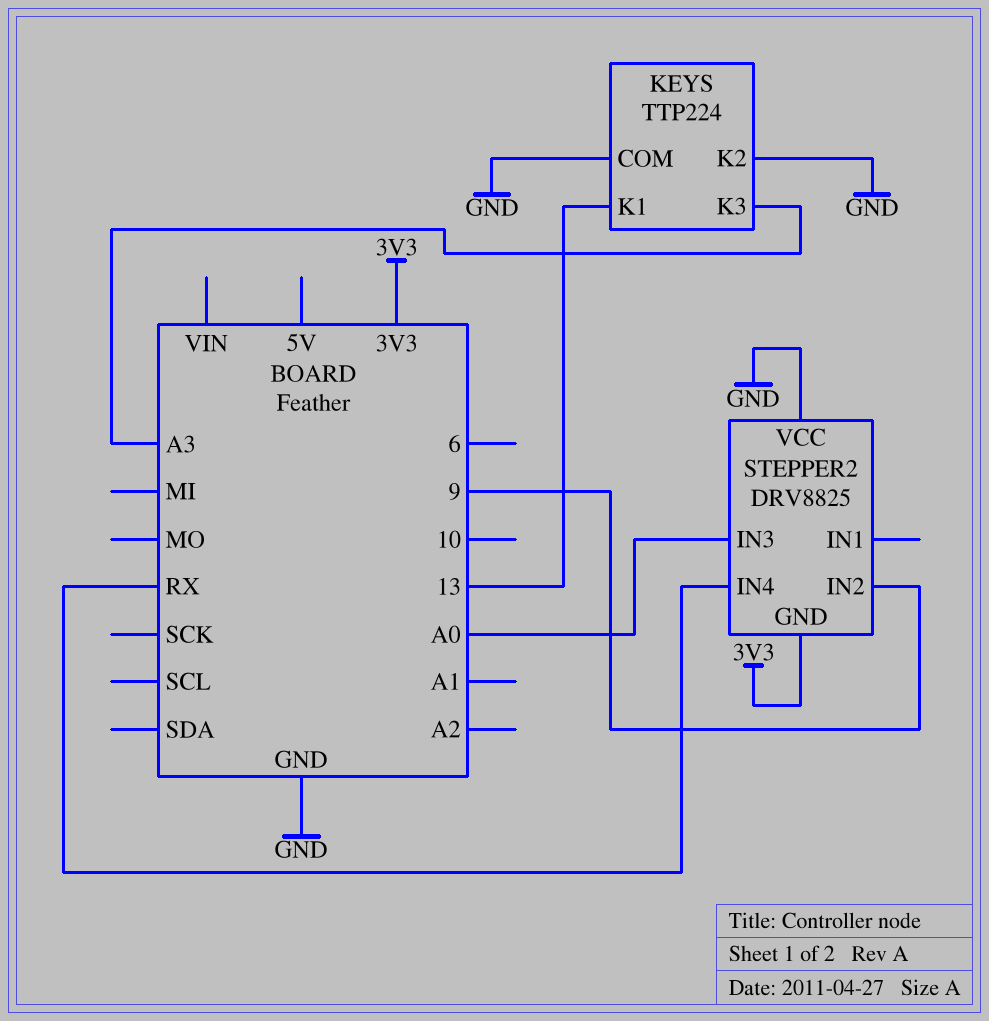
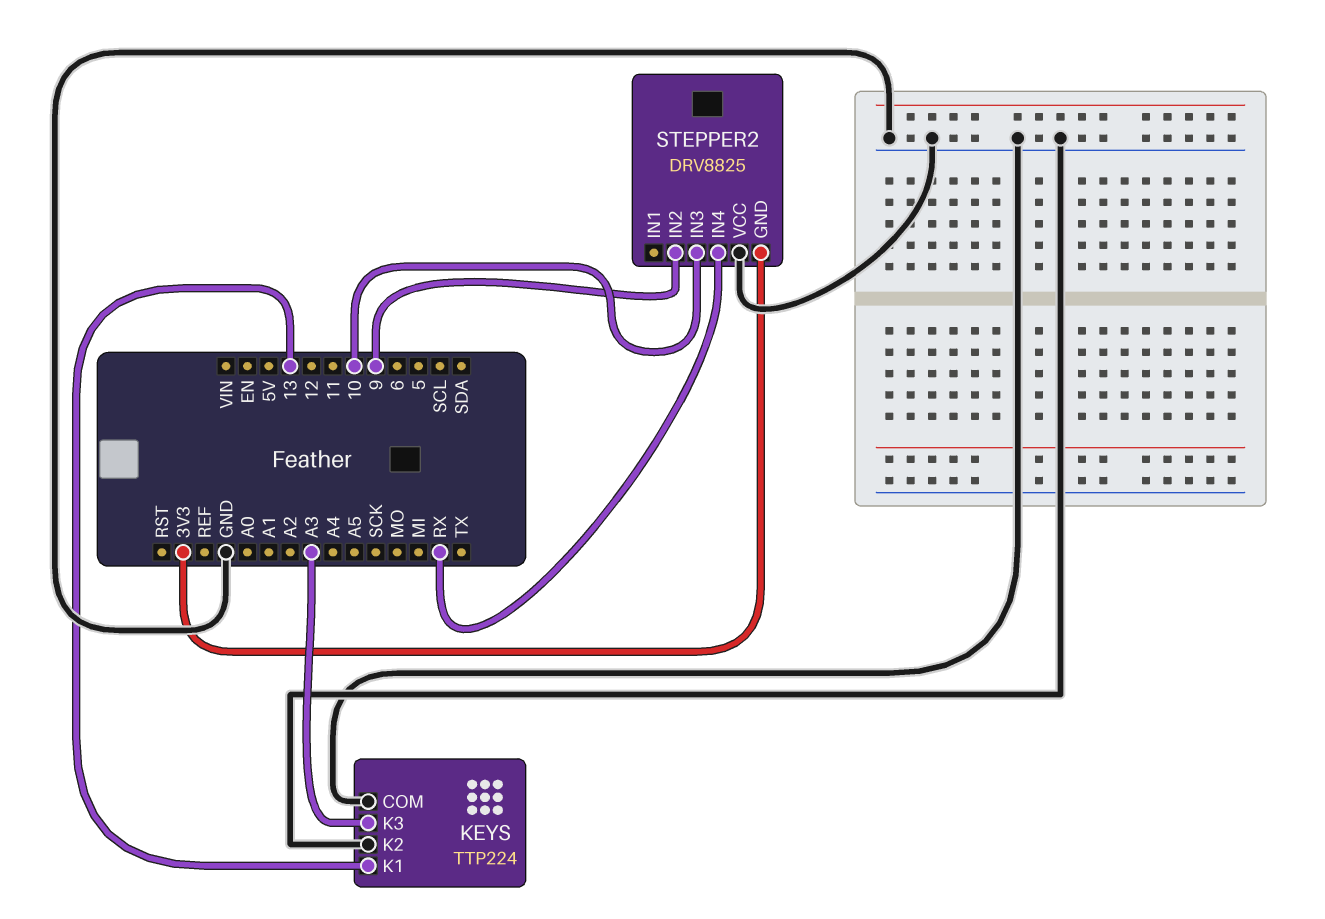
STEPPER2 pin IN3: A0 -> 10

